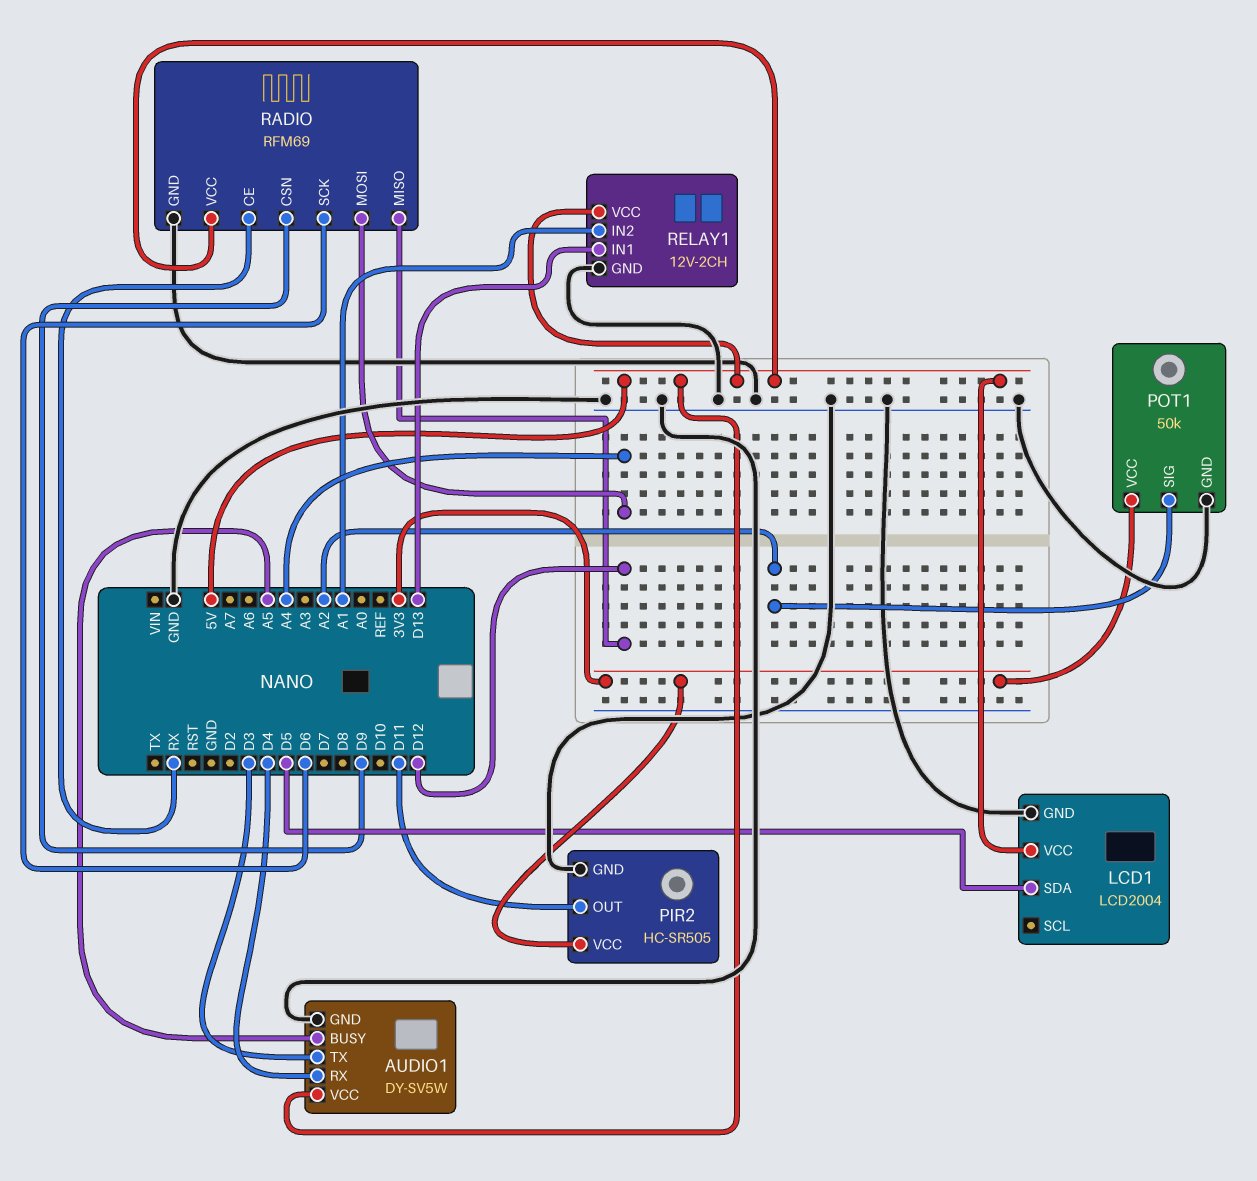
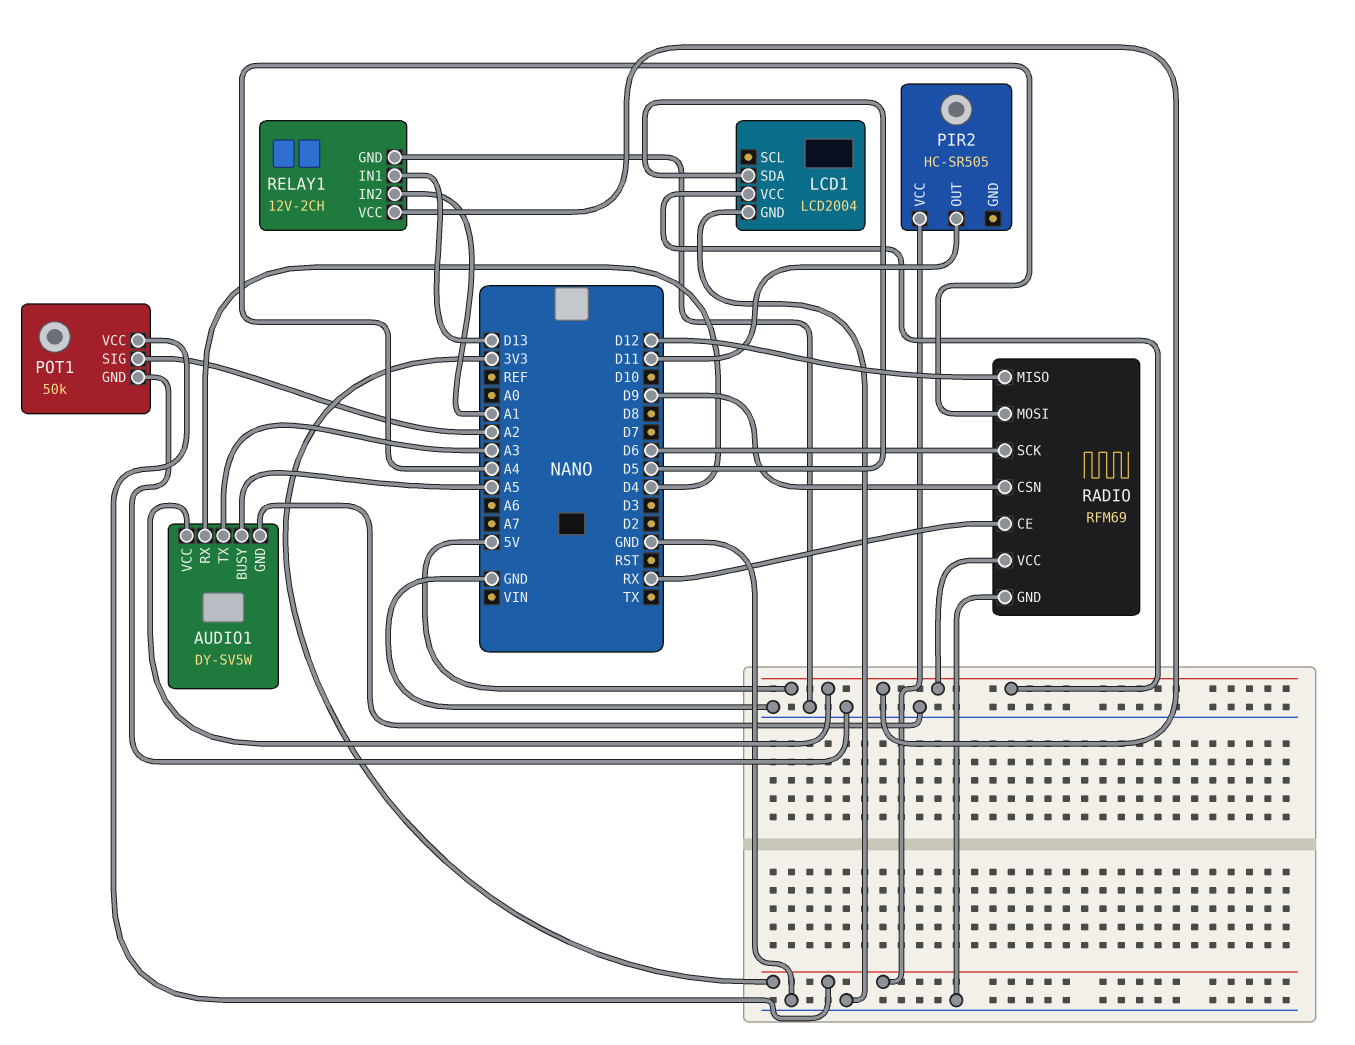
AUDIO1 pin TX: D3 -> A3
PIR2 pin GND: GND -> none

